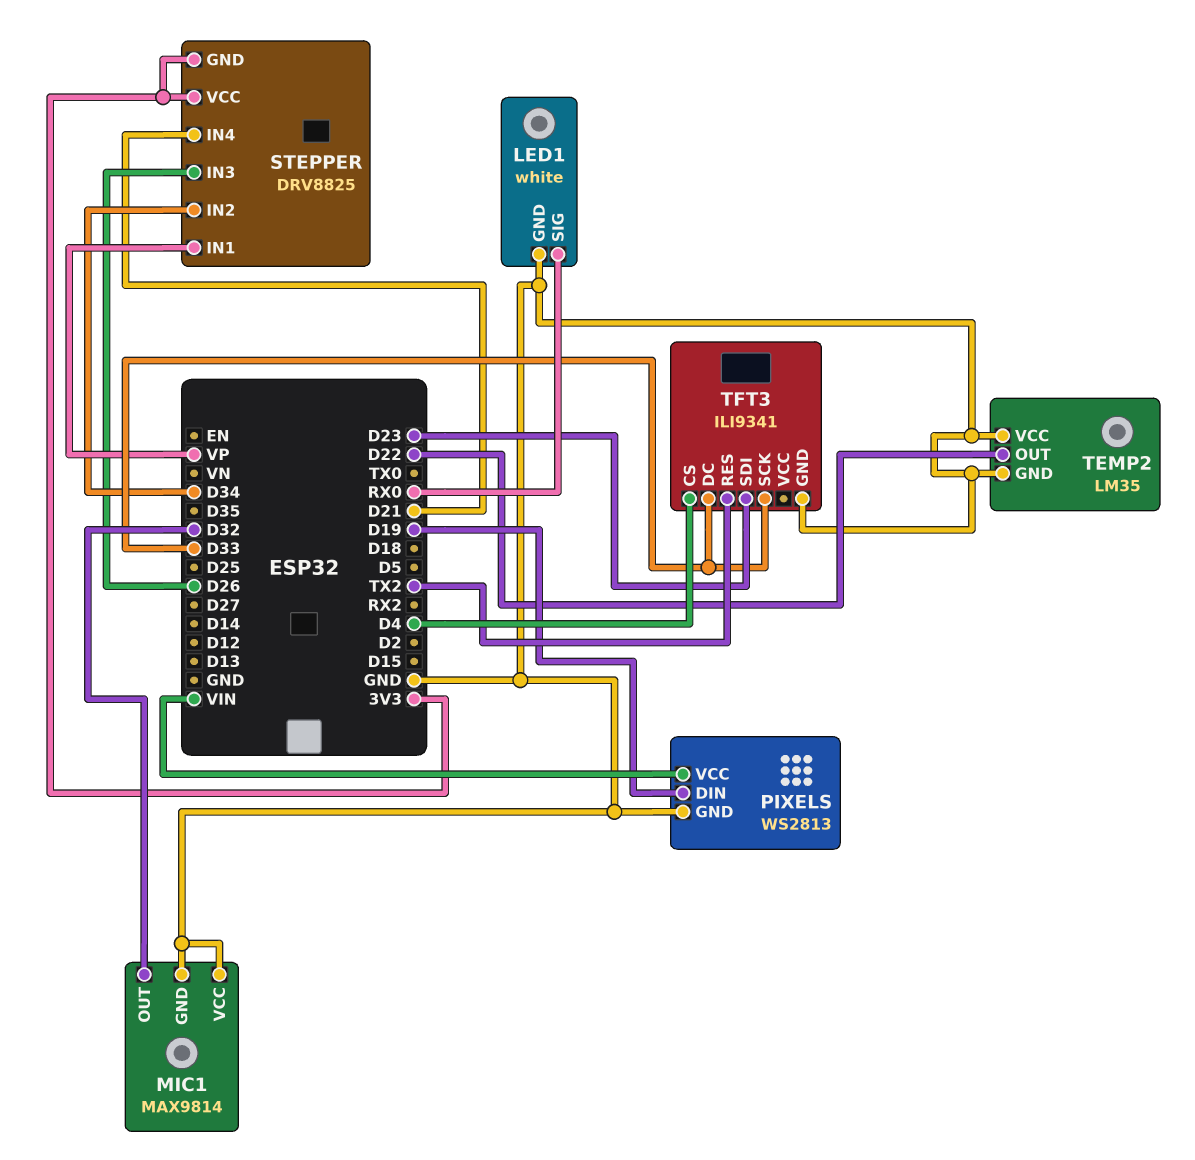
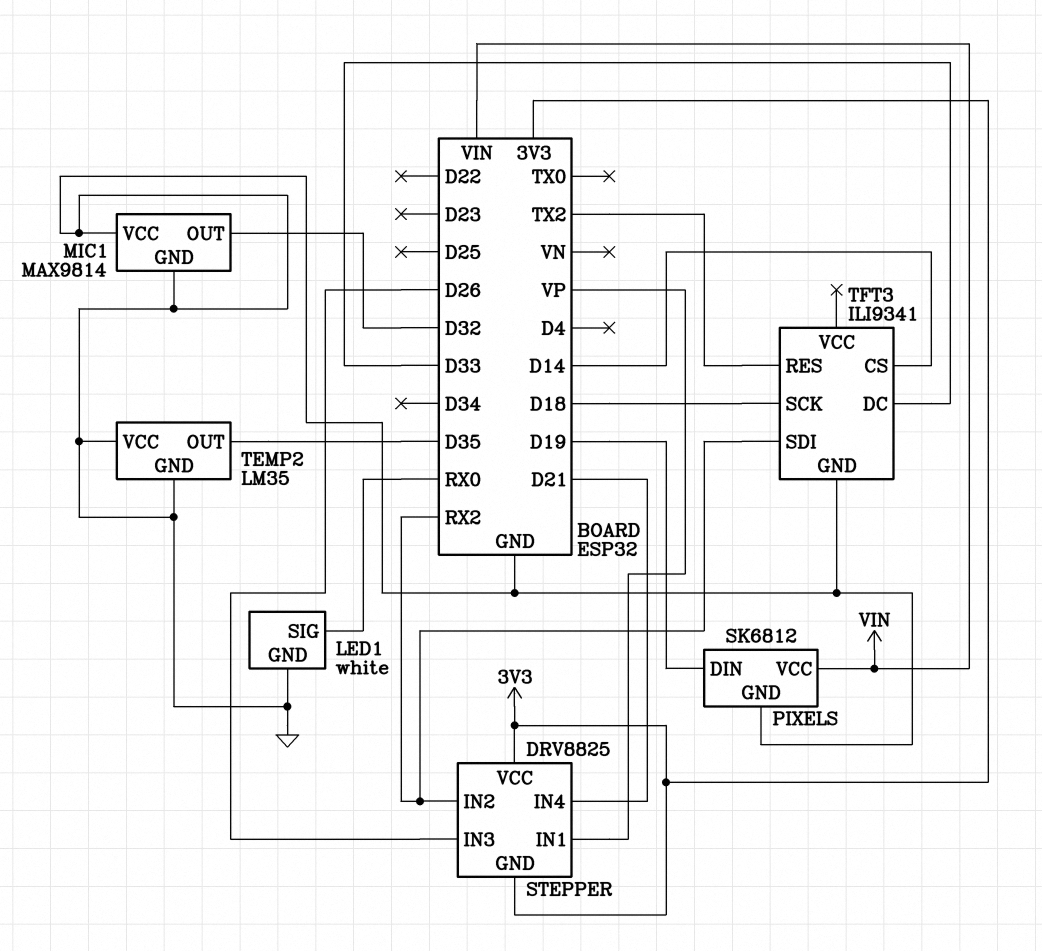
PIXELS: WS2813 -> SK6812
STEPPER pin IN2: D34 -> RX2
TEMP2 pin OUT: D22 -> D35
TFT3 pin CS: D4 -> D14
TFT3 pin SCK: D33 -> D18
TFT3 pin SDI: D23 -> RX2

